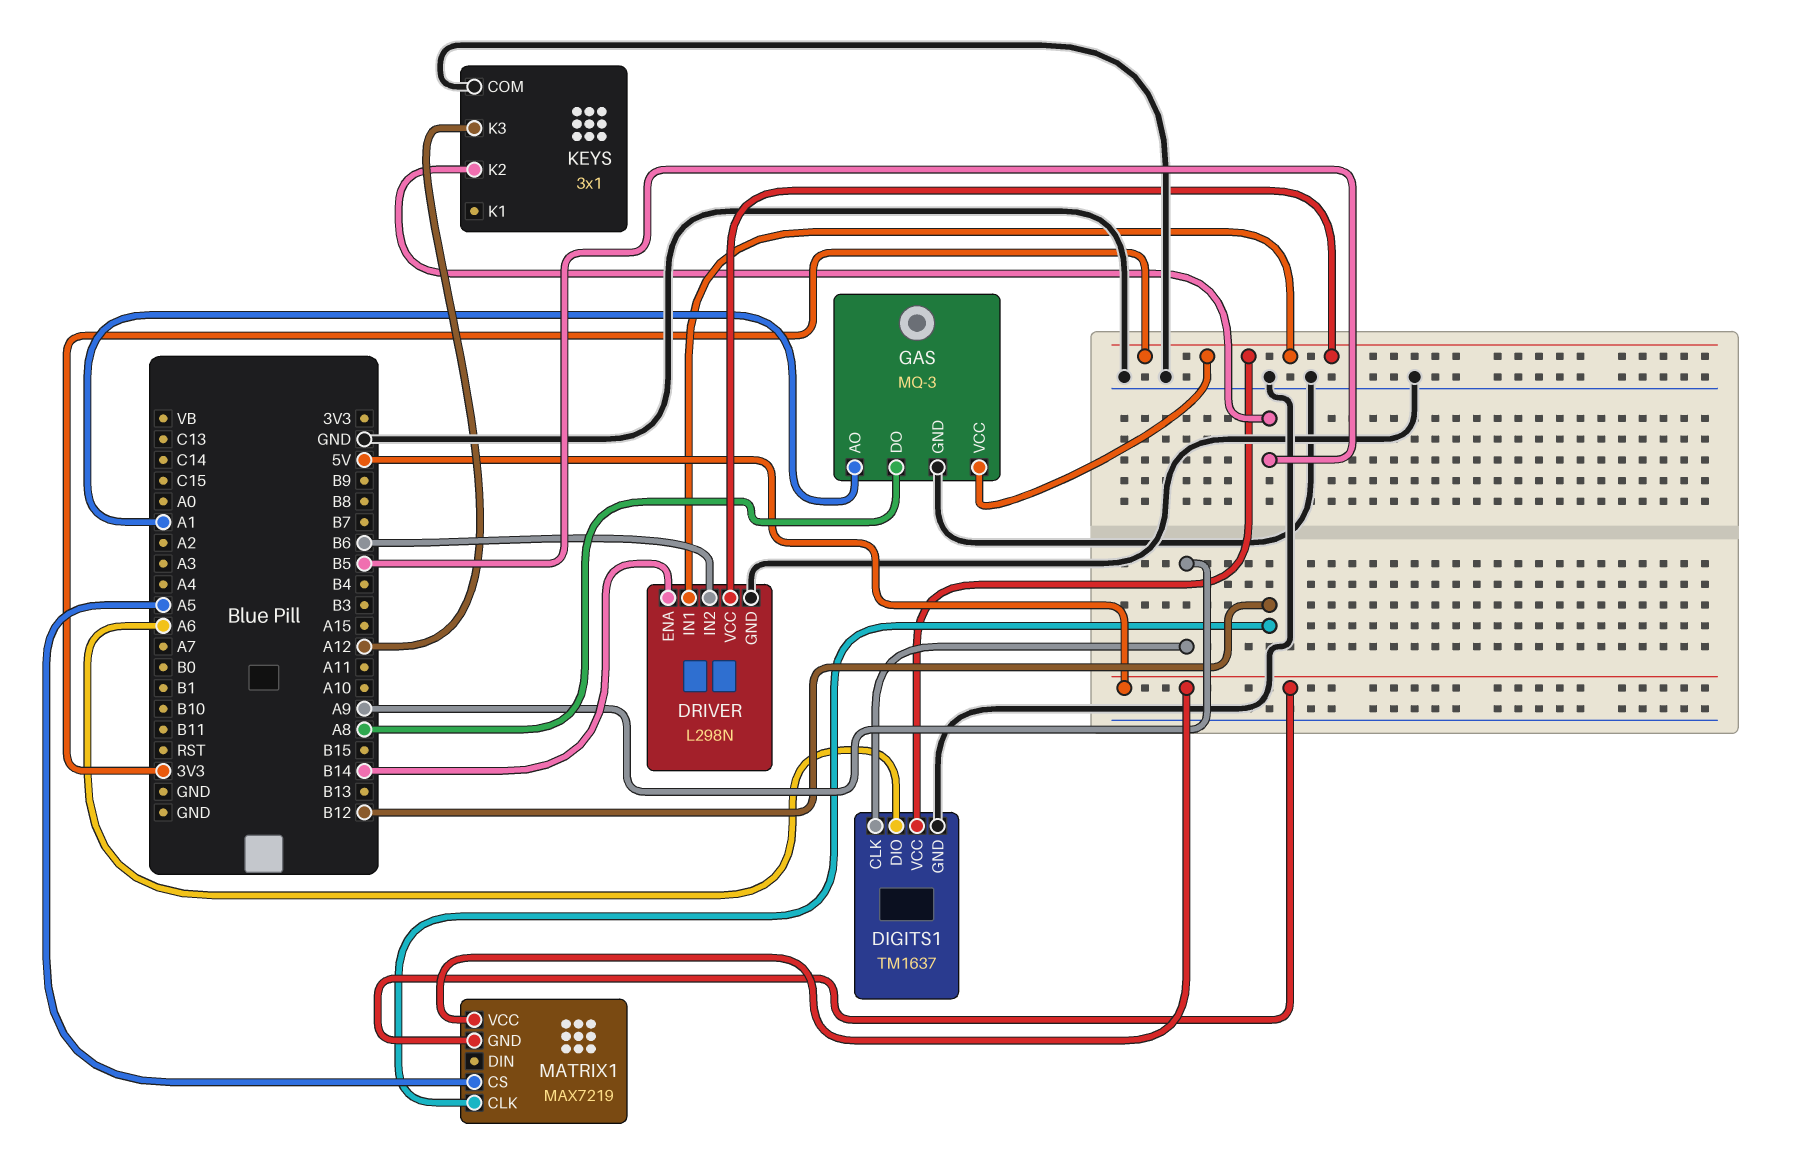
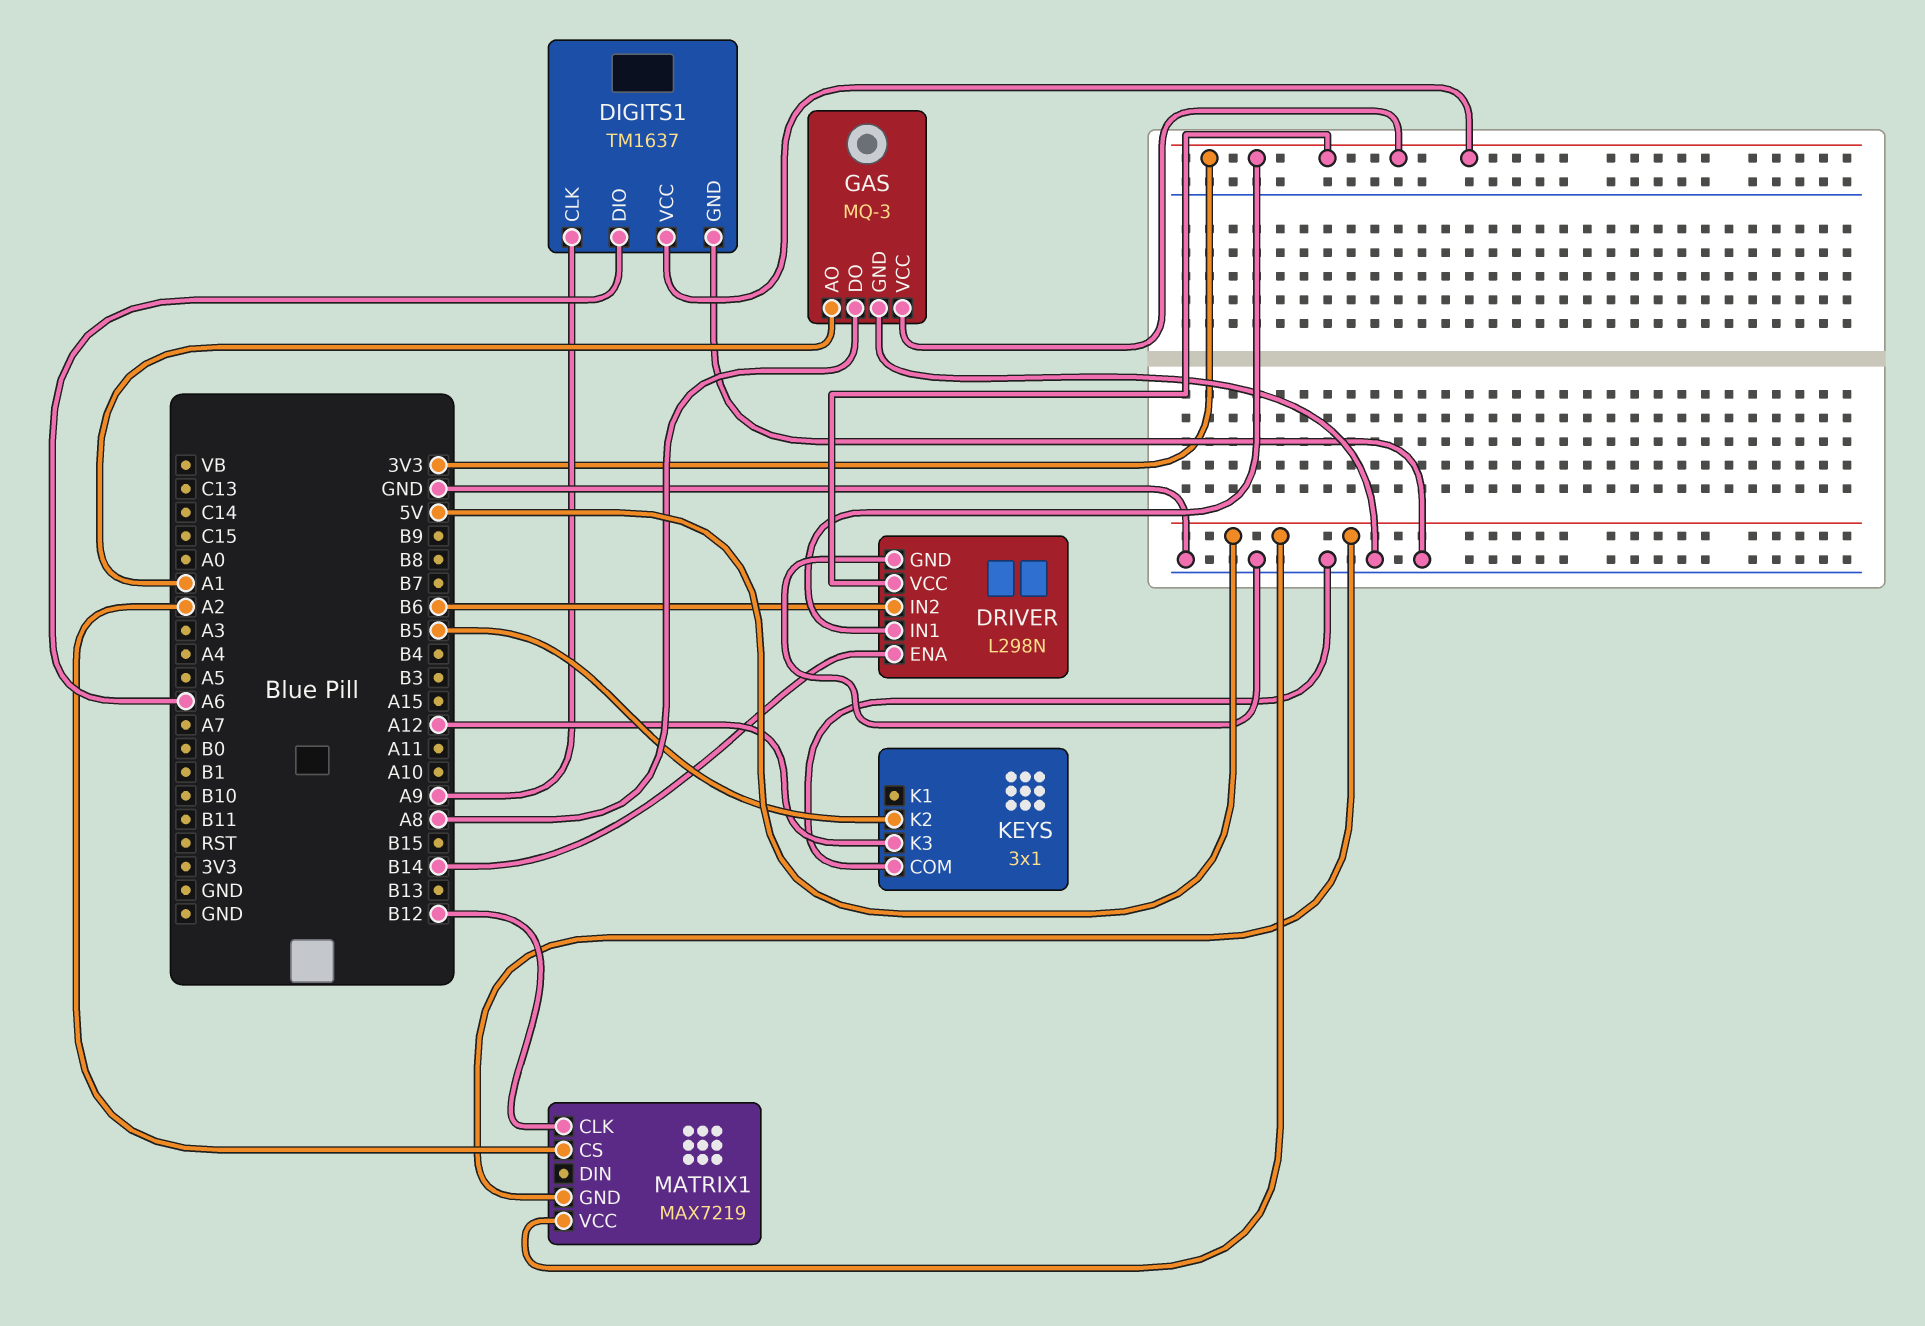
MATRIX1 pin CS: A5 -> A2

